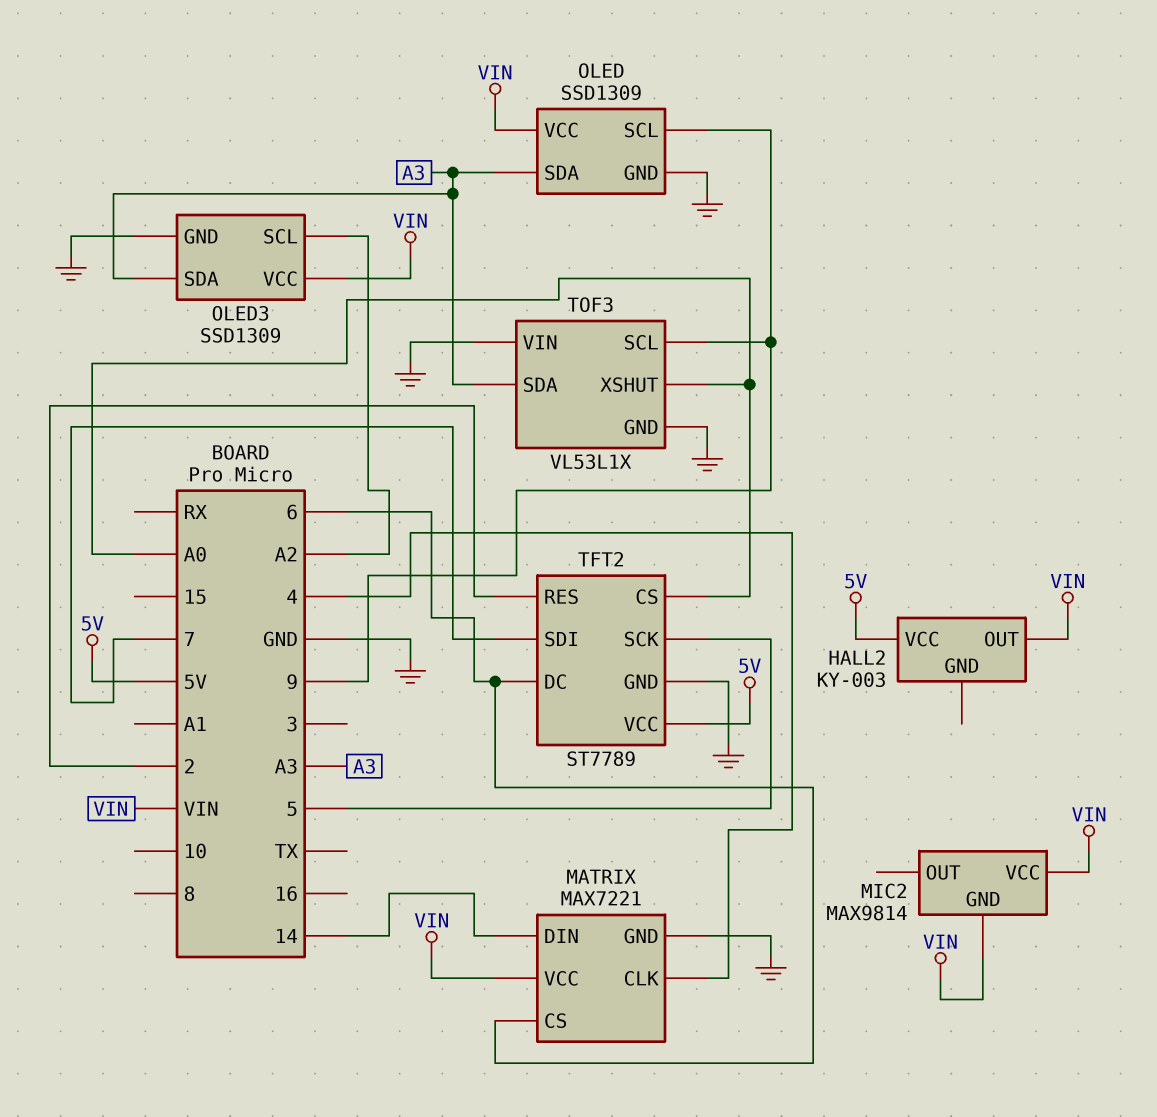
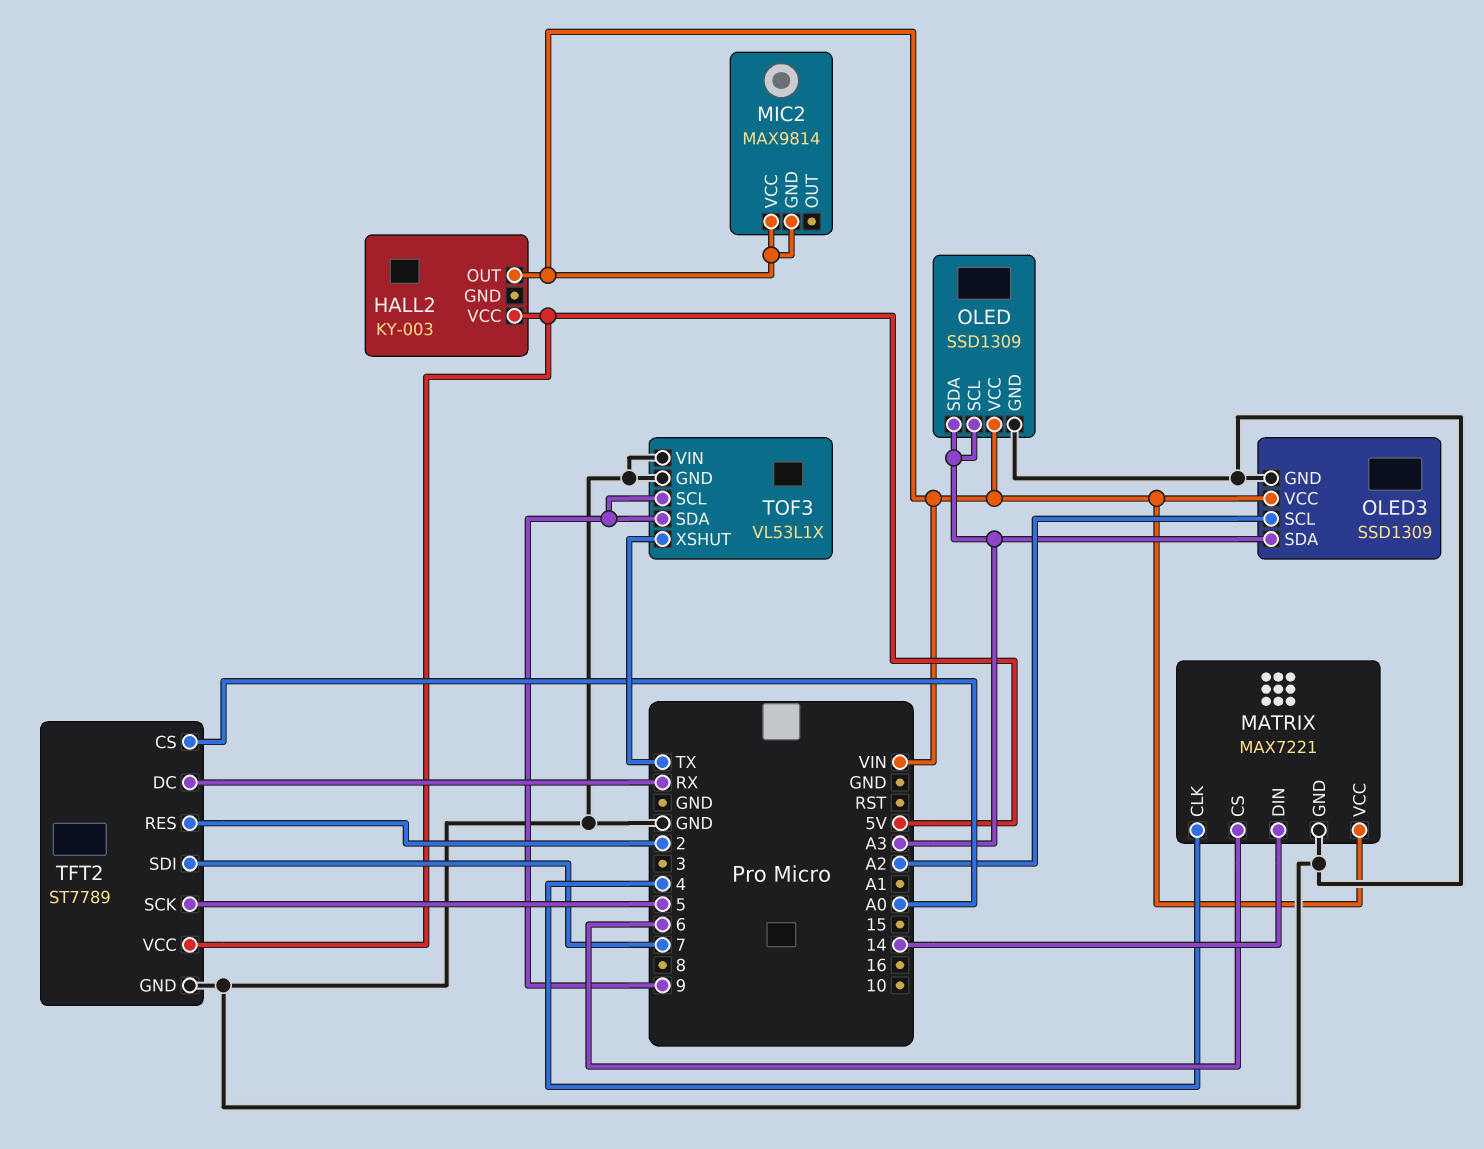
OLED pin SCL: 9 -> A3
TFT2 pin DC: 6 -> RX
TOF3 pin SDA: A3 -> 9
TOF3 pin XSHUT: A0 -> TX

